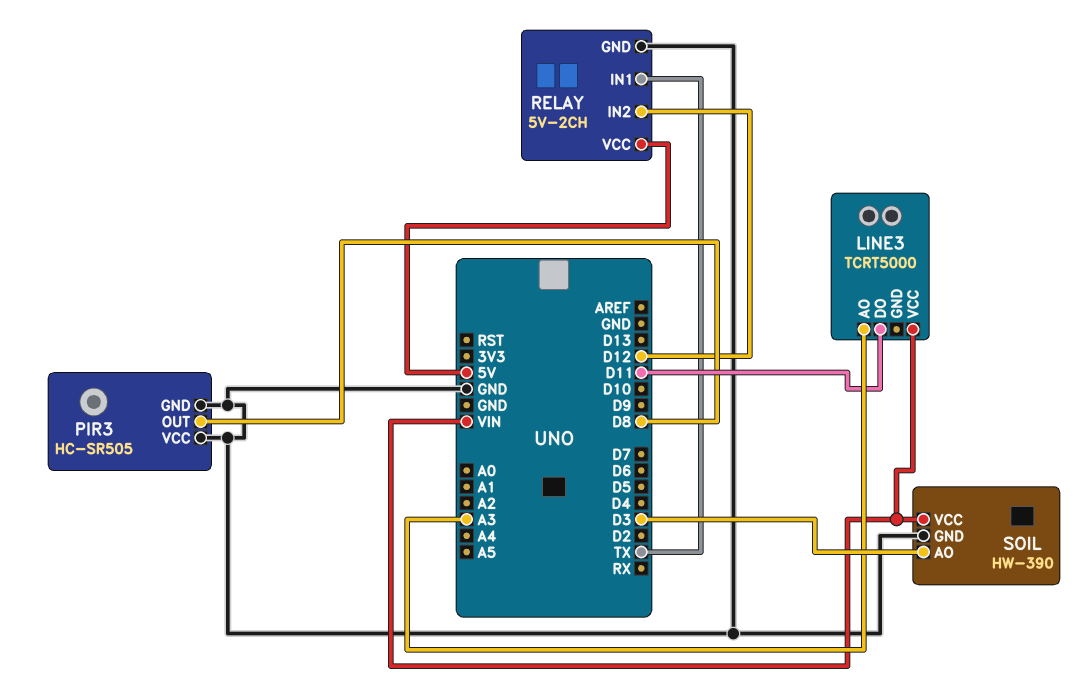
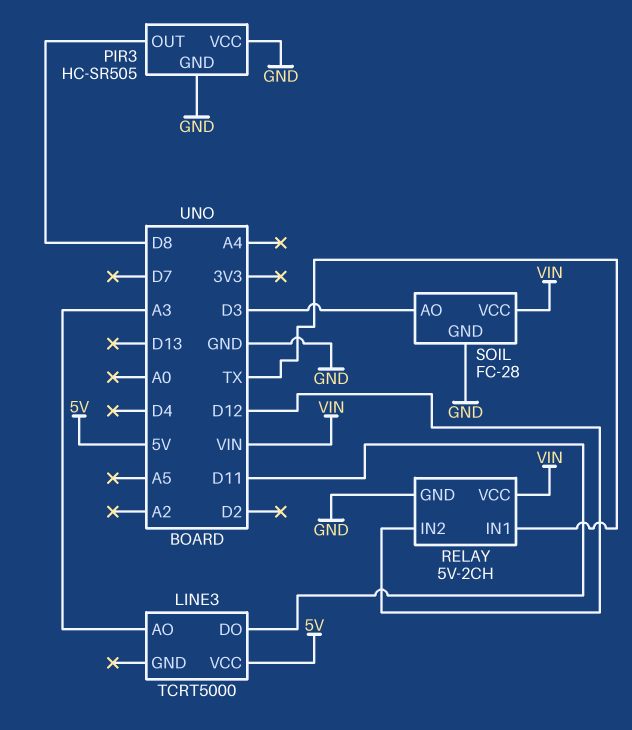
LINE3 pin VCC: VIN -> 5V
RELAY pin VCC: 5V -> VIN
SOIL: HW-390 -> FC-28

